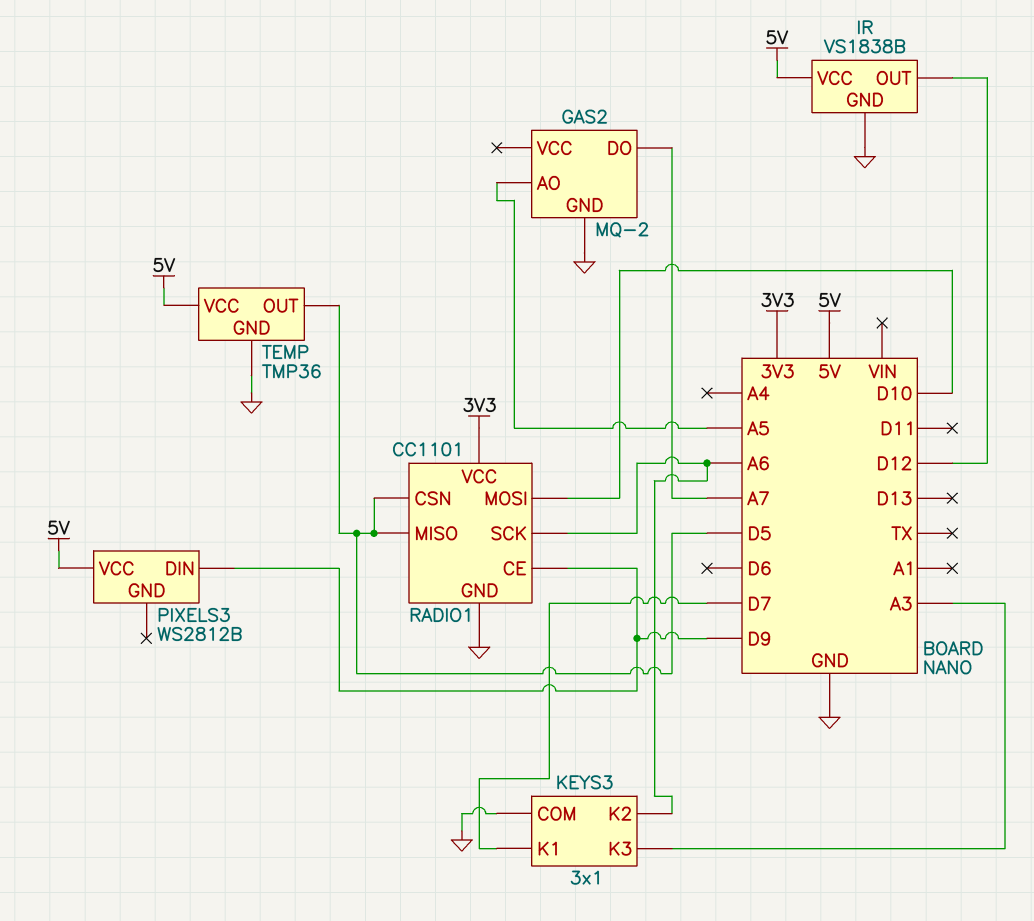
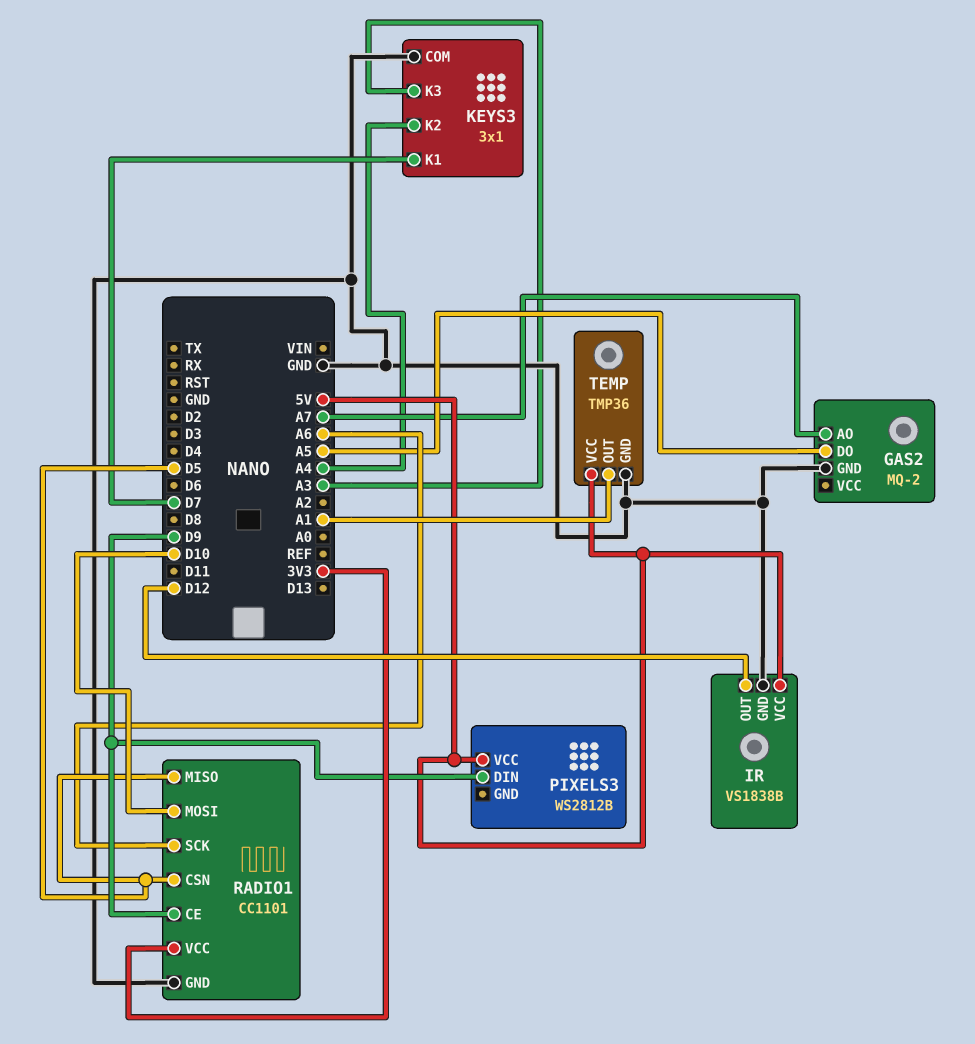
GAS2 pin AO: A5 -> A7
GAS2 pin DO: A7 -> A5
KEYS3 pin K2: A6 -> A4
TEMP pin OUT: D5 -> A1

